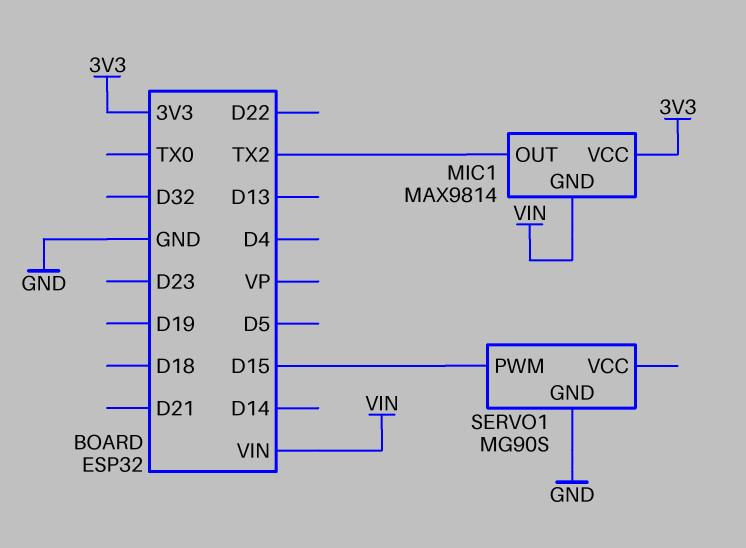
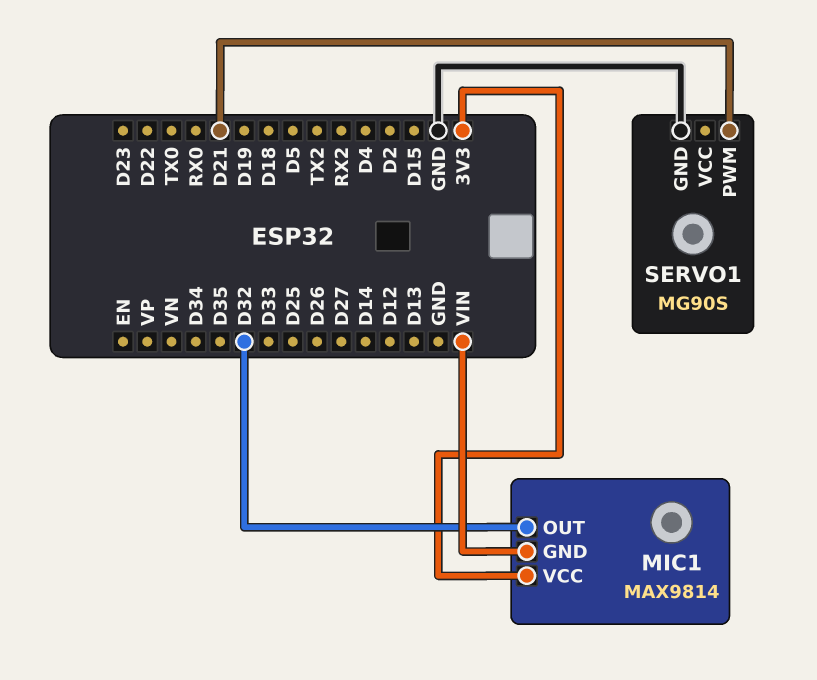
MIC1 pin OUT: TX2 -> D32
SERVO1 pin PWM: D15 -> D21

